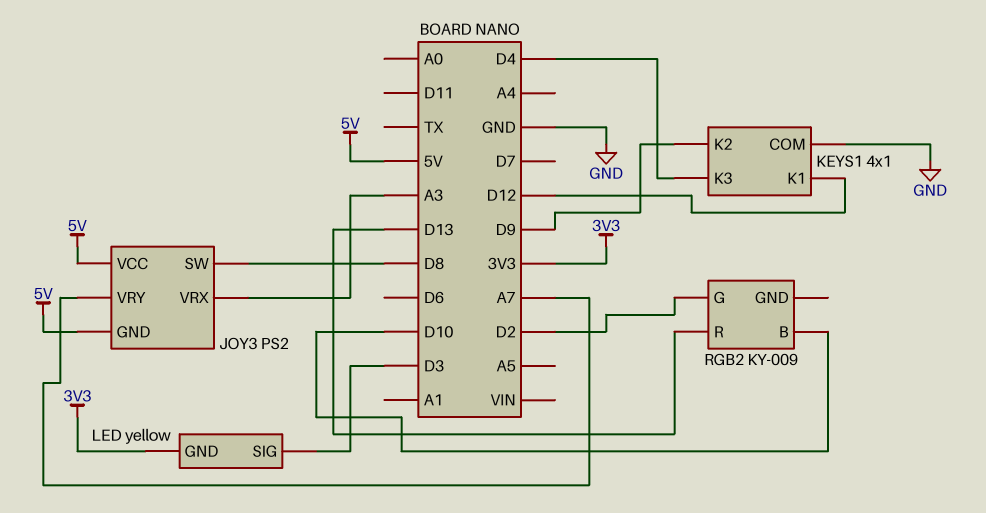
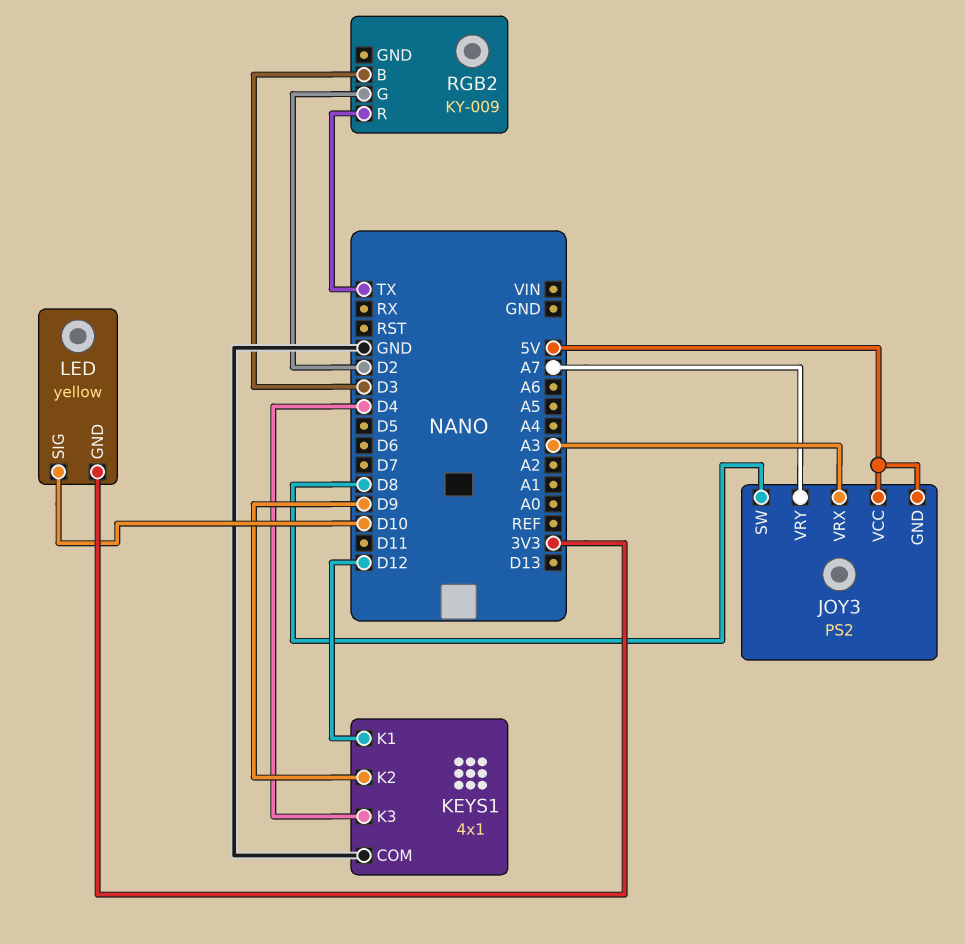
LED pin SIG: D3 -> D10
RGB2 pin B: D10 -> D3
RGB2 pin R: D13 -> TX

